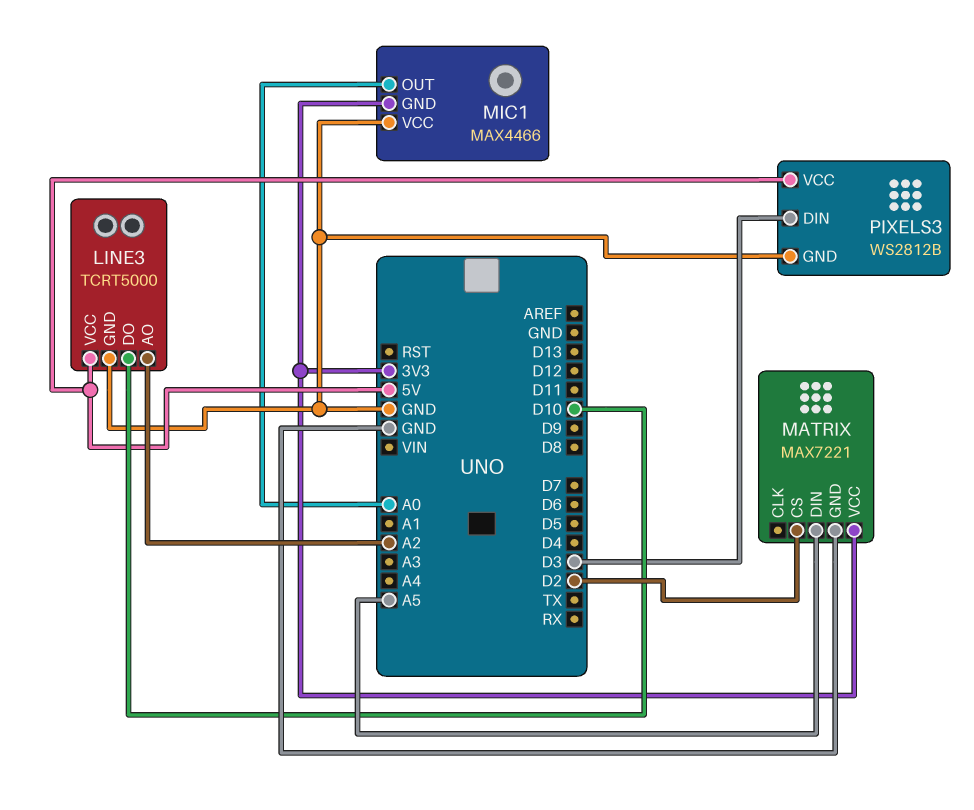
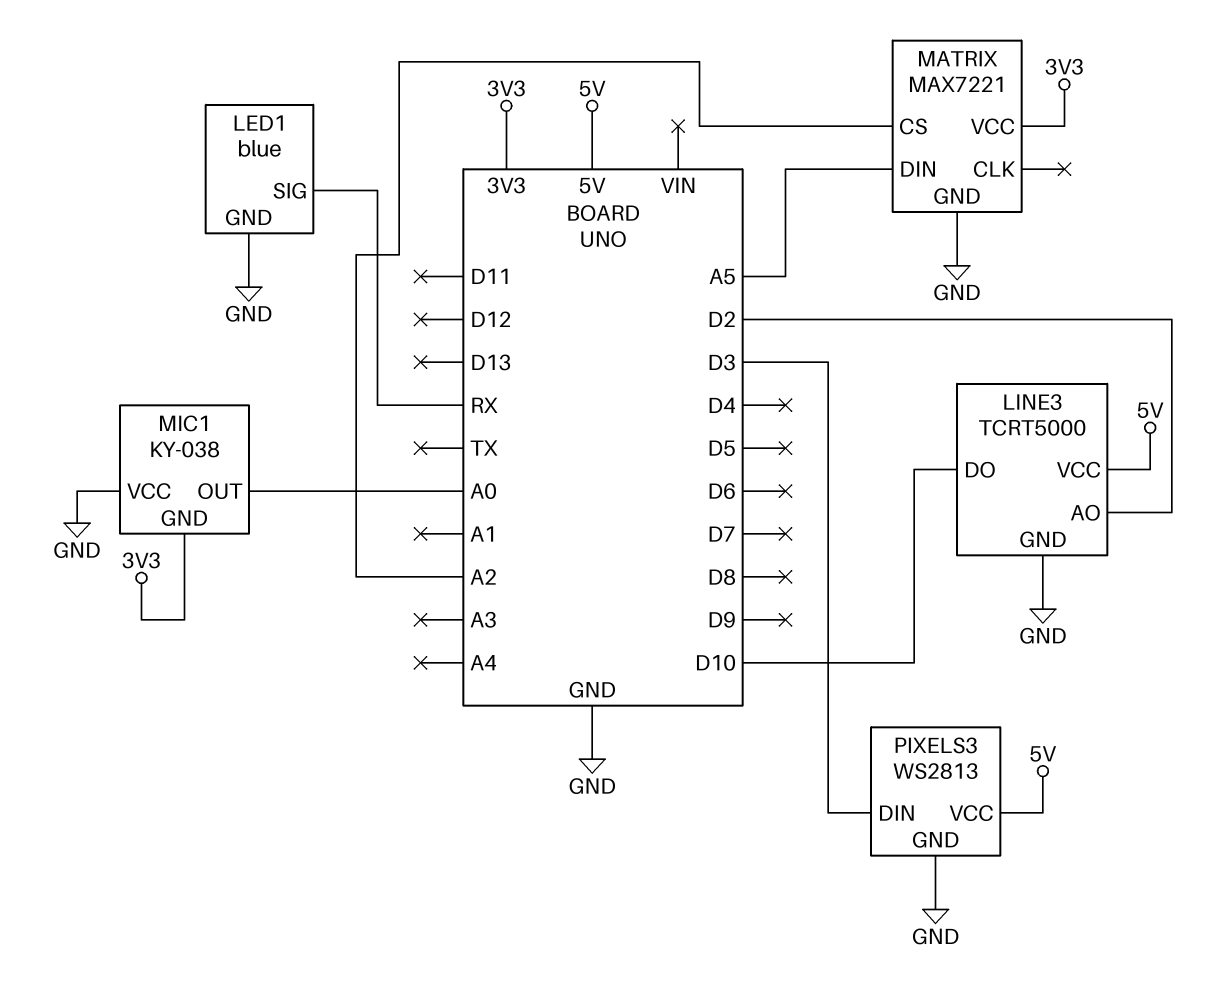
LED1: none -> blue
LED1 pin GND: none -> GND
LED1 pin SIG: none -> RX
LINE3 pin AO: A2 -> D2
MATRIX pin CS: D2 -> A2
MIC1: MAX4466 -> KY-038
PIXELS3: WS2812B -> WS2813

